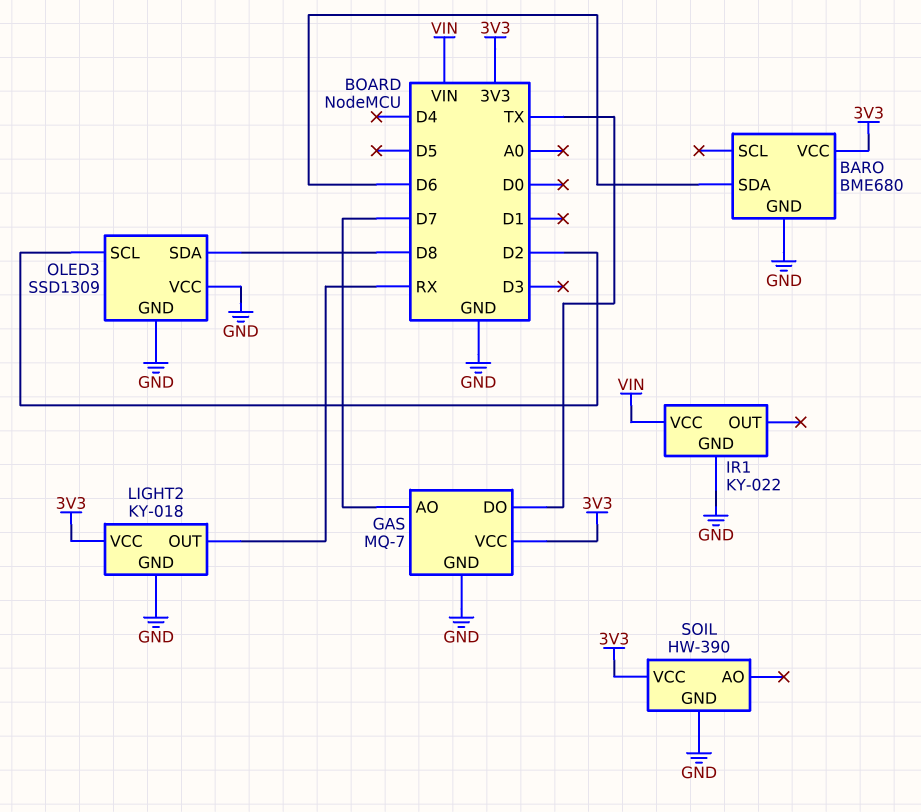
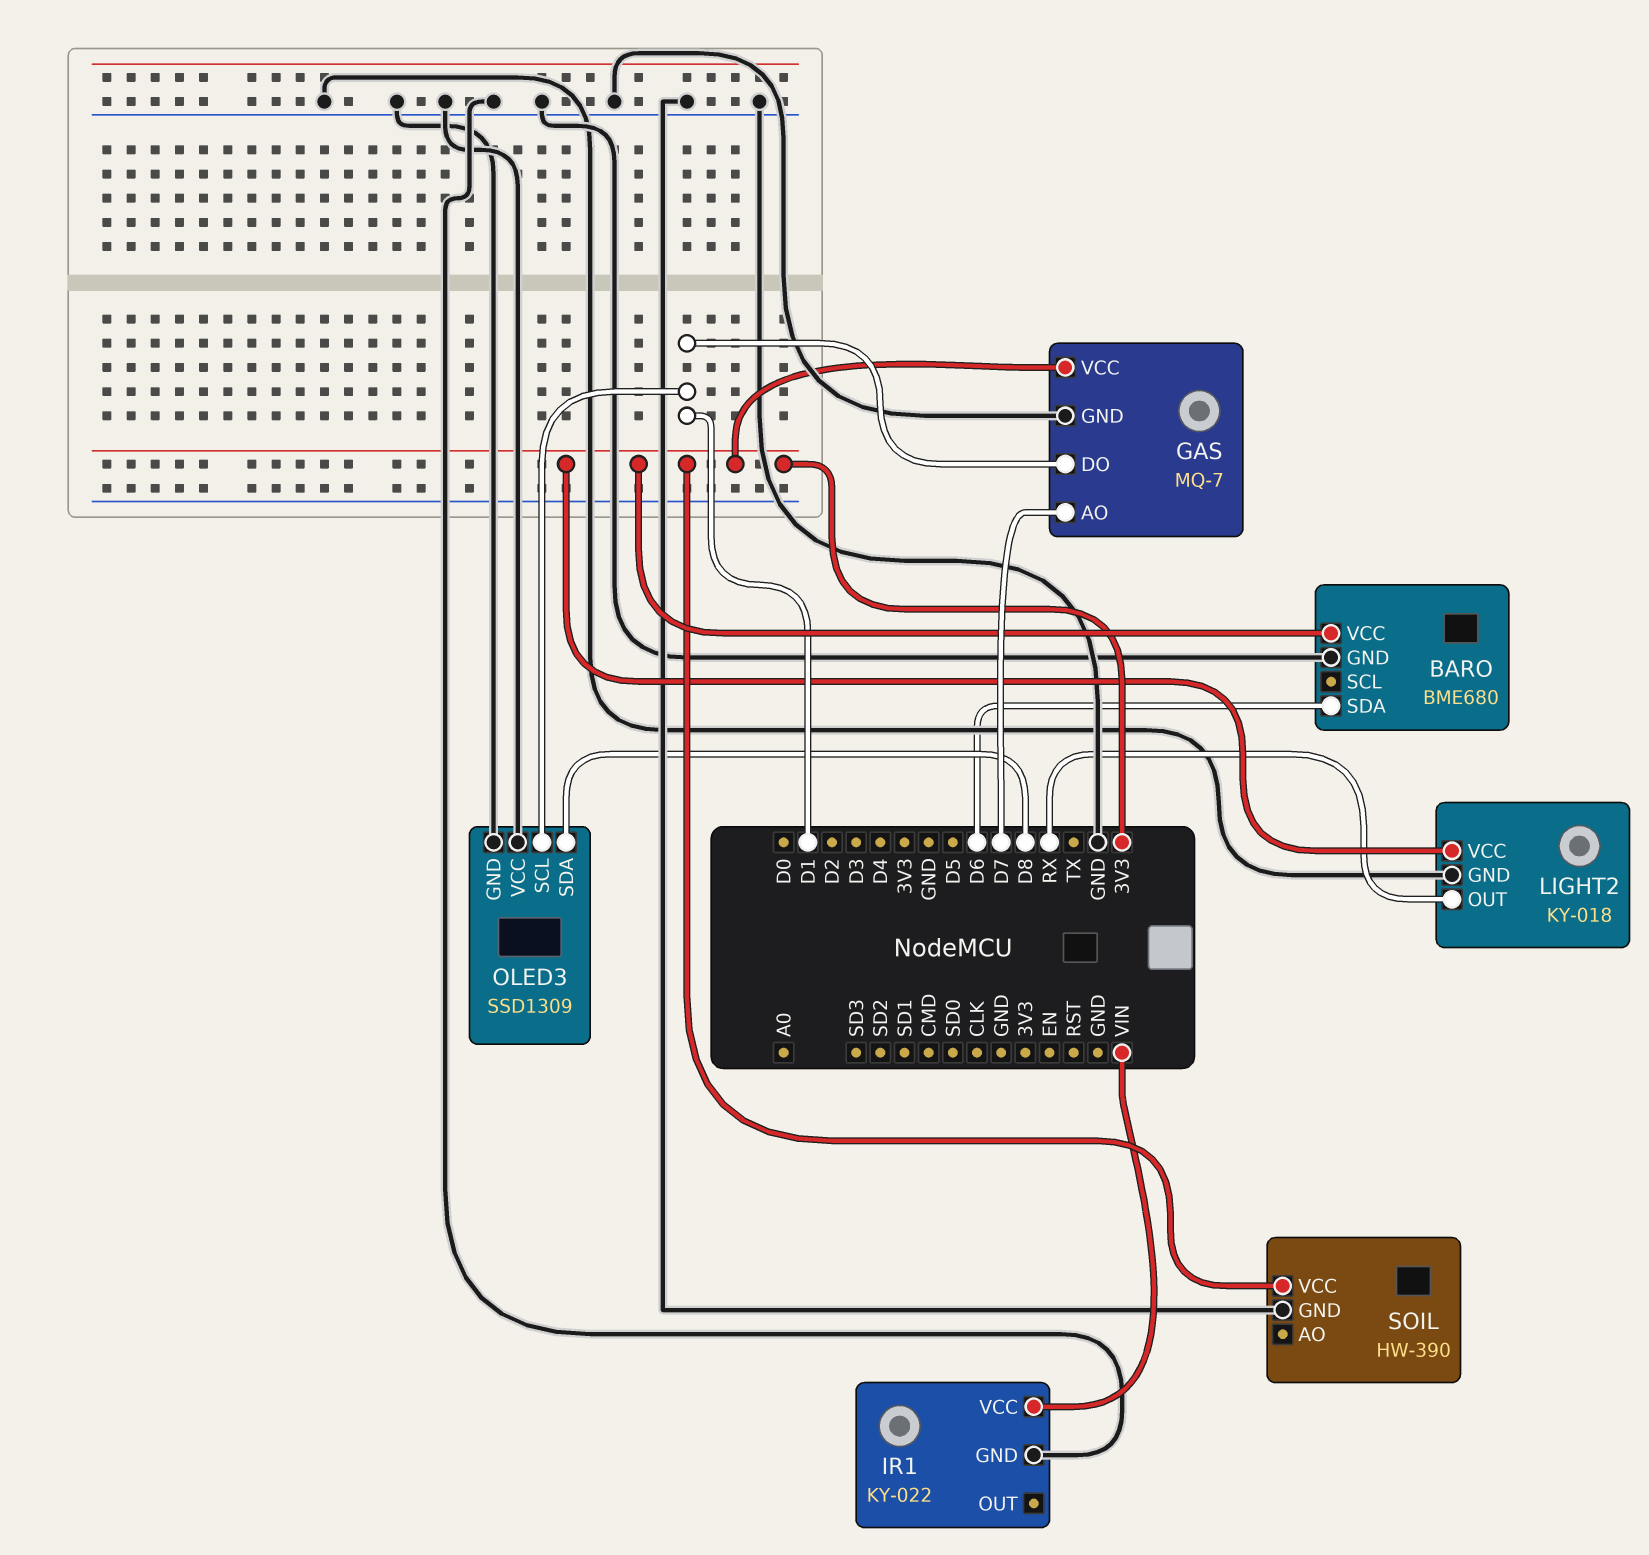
GAS pin DO: TX -> D1
OLED3 pin SCL: D2 -> D1

